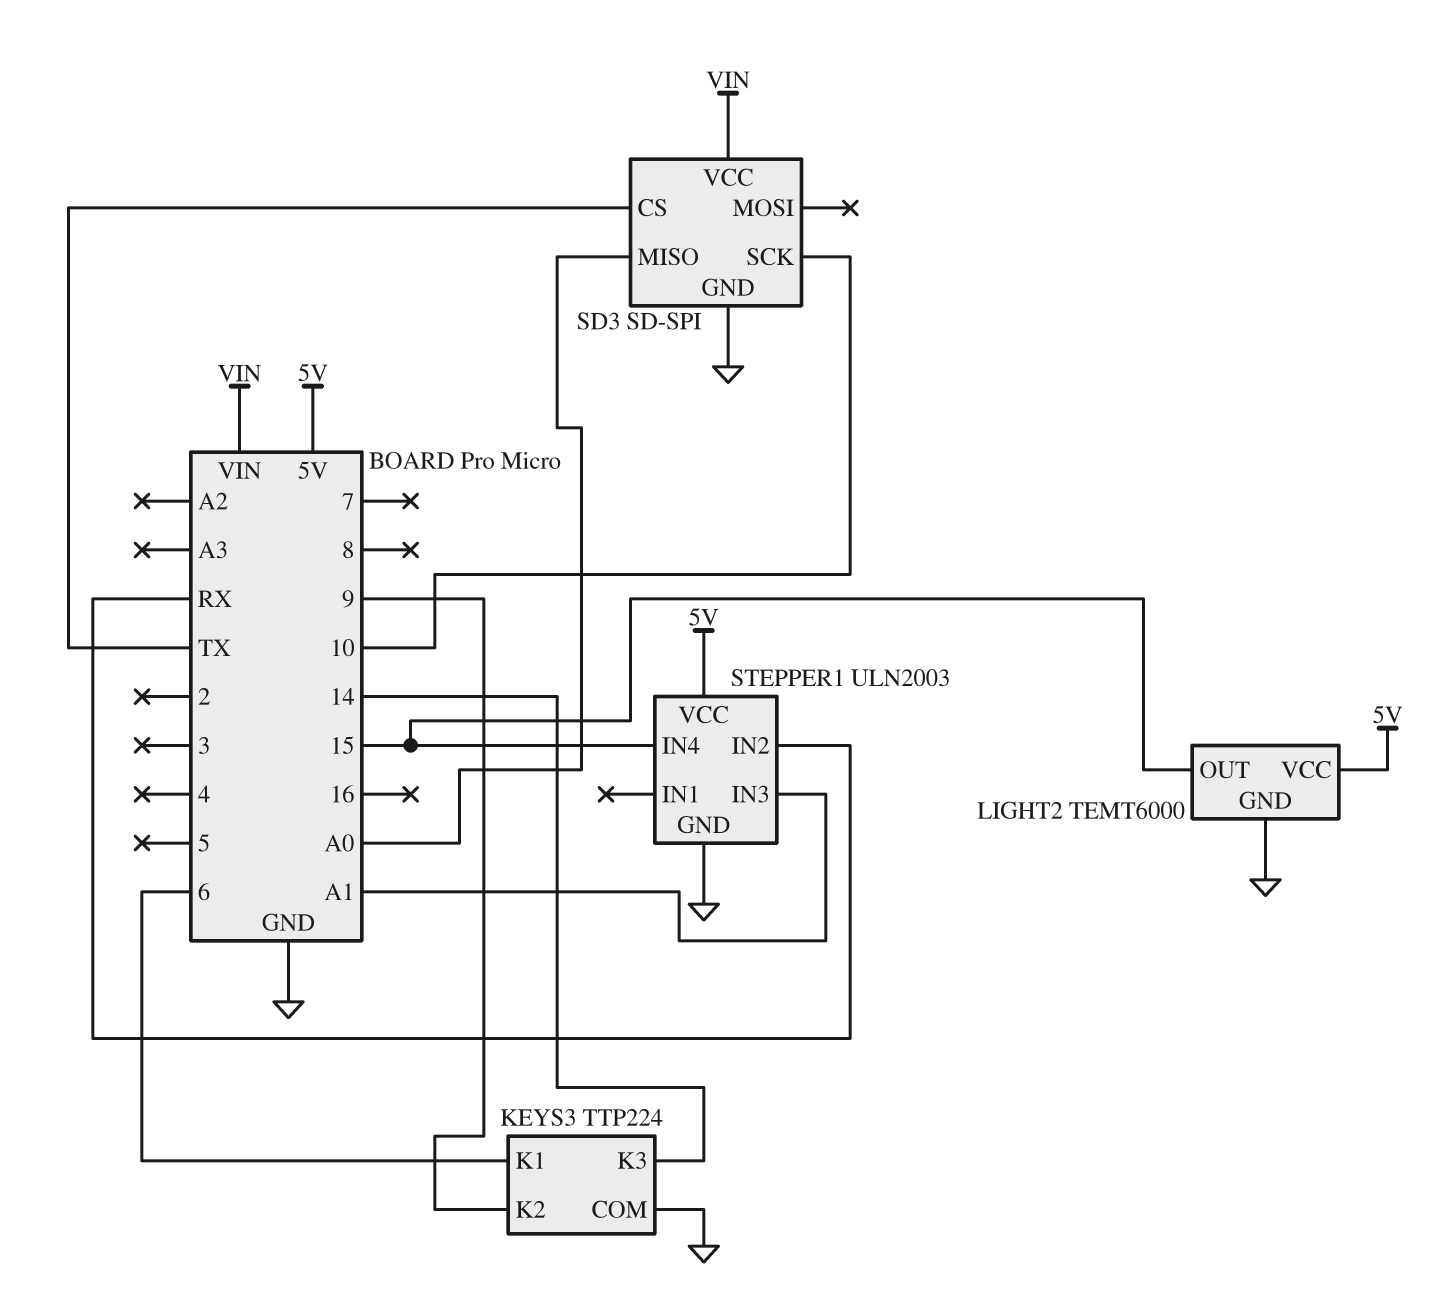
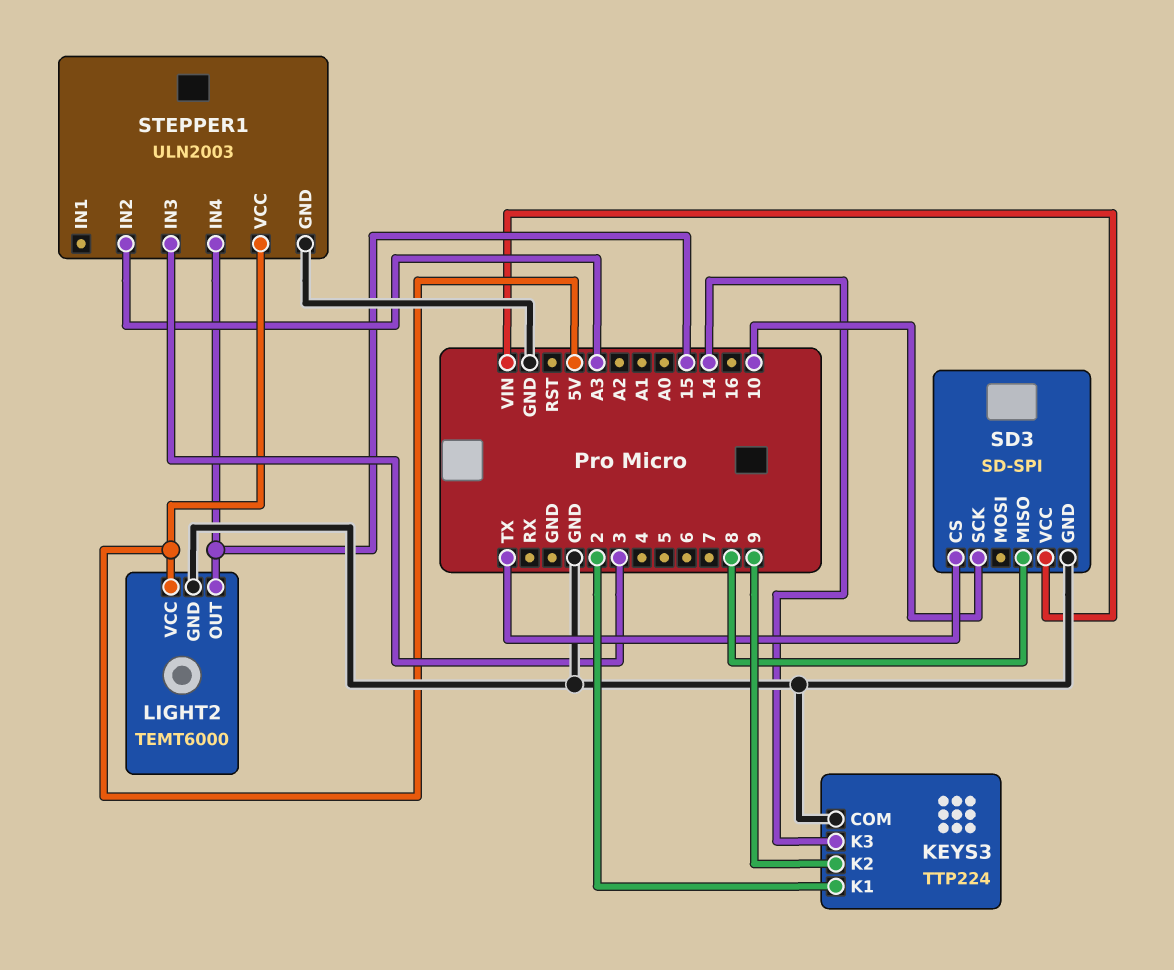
KEYS3 pin K1: 6 -> 2
SD3 pin MISO: A0 -> 8
STEPPER1 pin IN2: RX -> A3
STEPPER1 pin IN3: A1 -> 3

